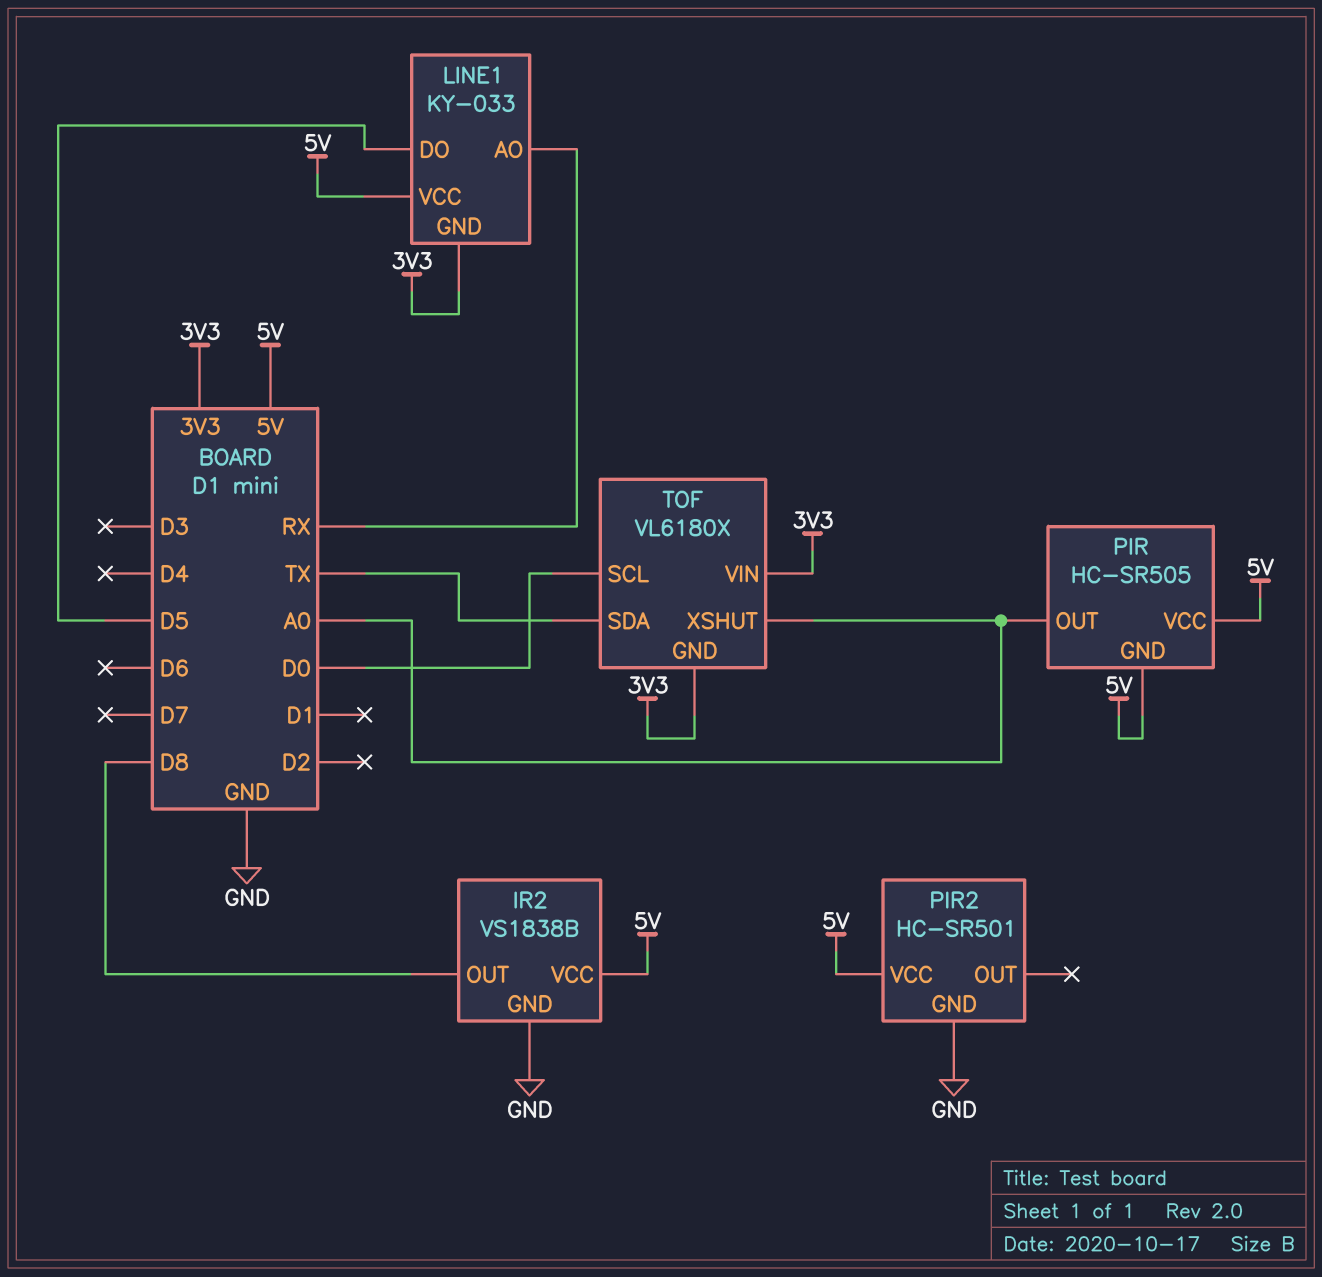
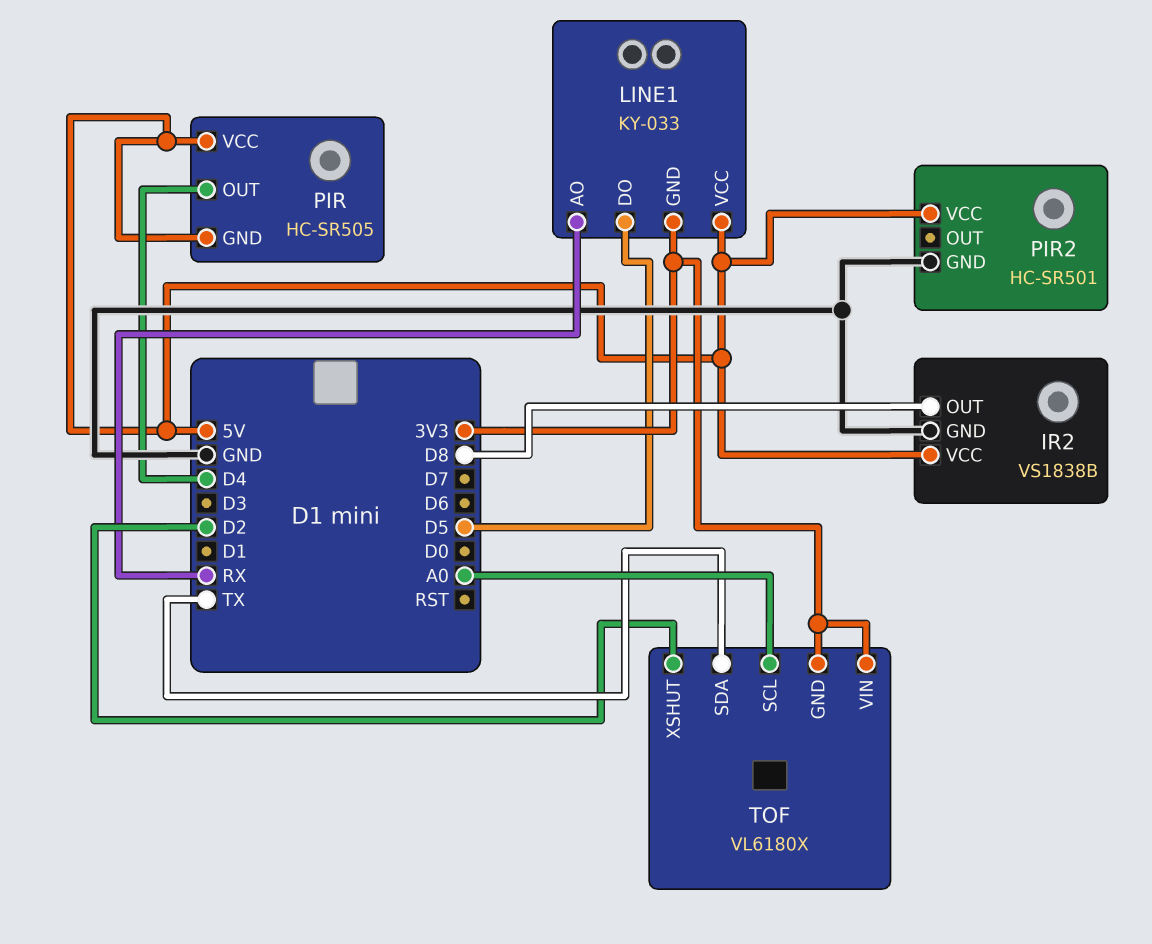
PIR pin OUT: A0 -> D4
TOF pin SCL: D0 -> A0
TOF pin XSHUT: A0 -> D2

